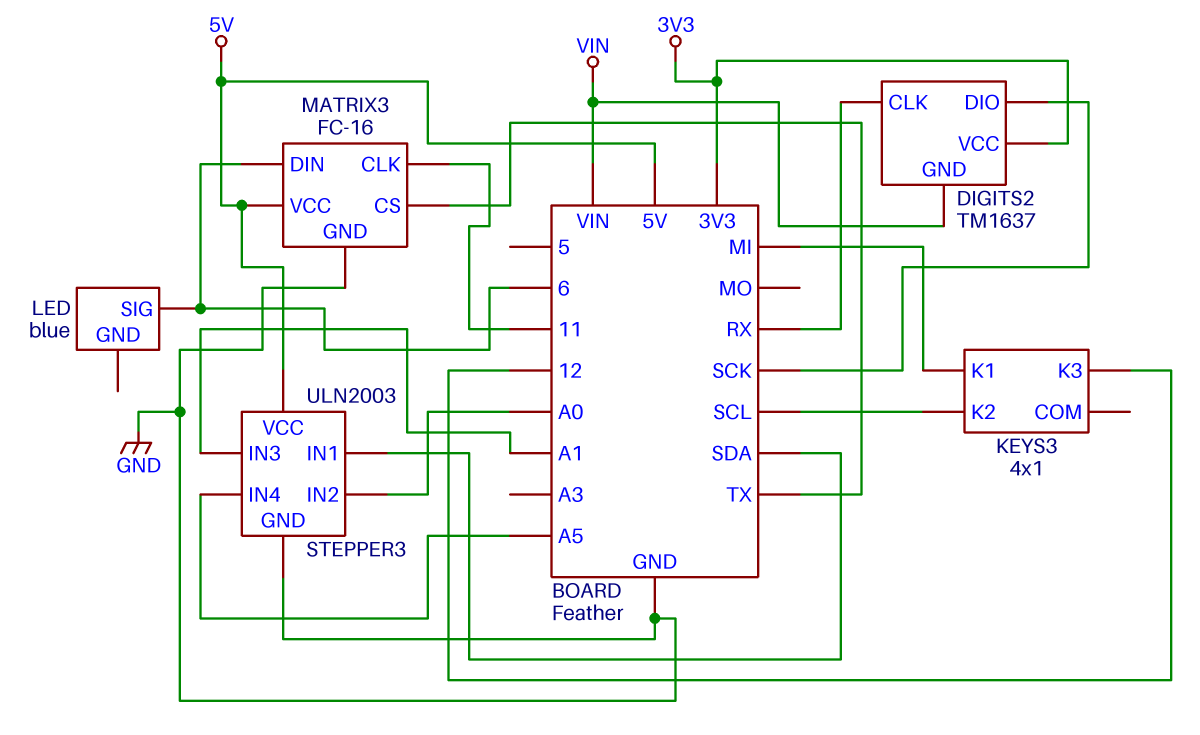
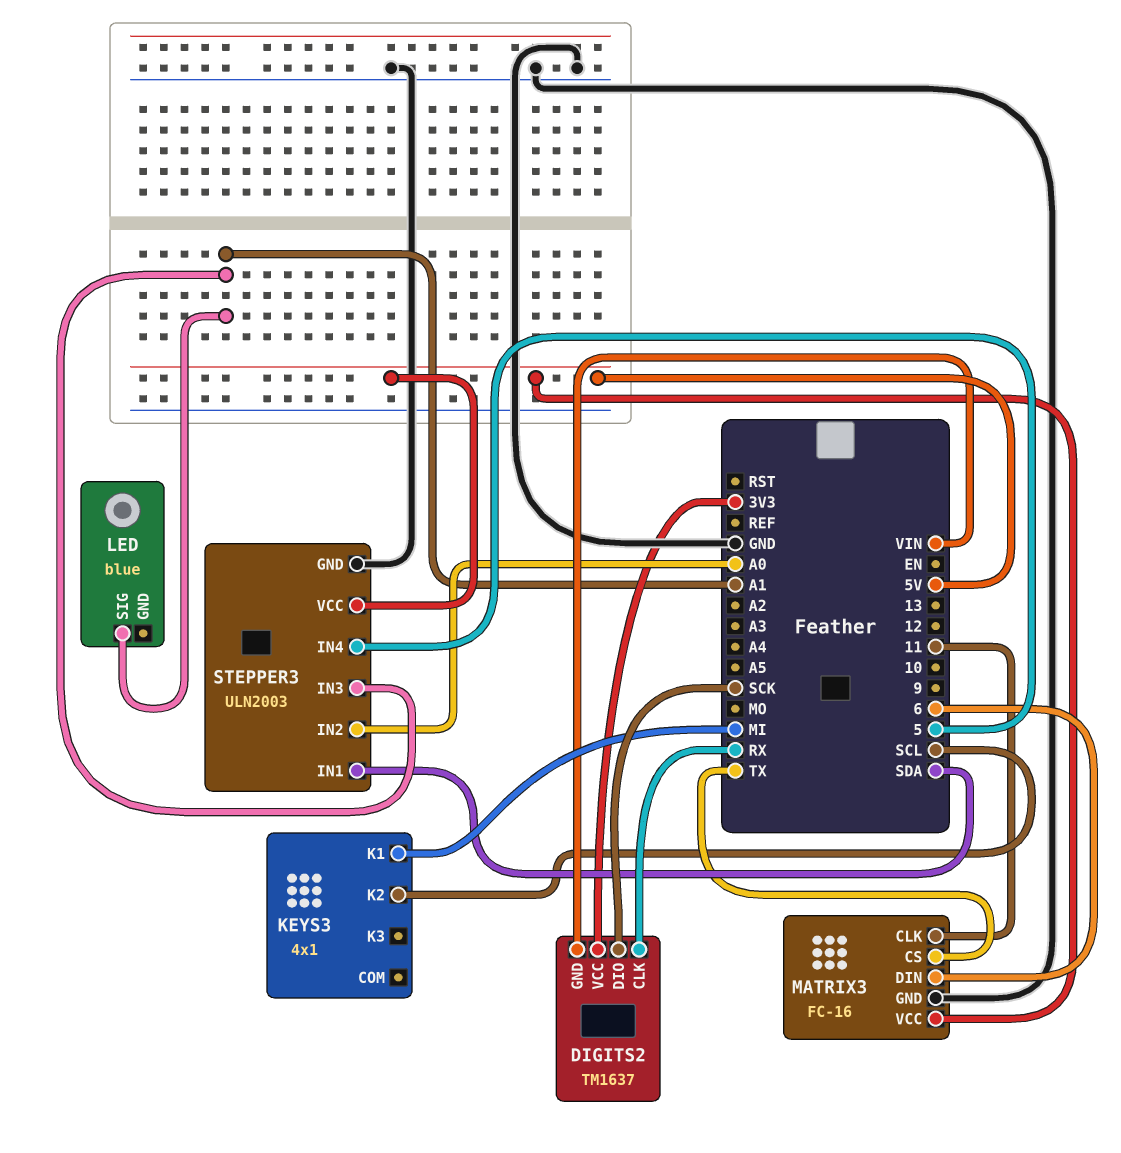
KEYS3 pin K3: 12 -> none
LED pin SIG: 6 -> A1
STEPPER3 pin IN4: A5 -> 5

